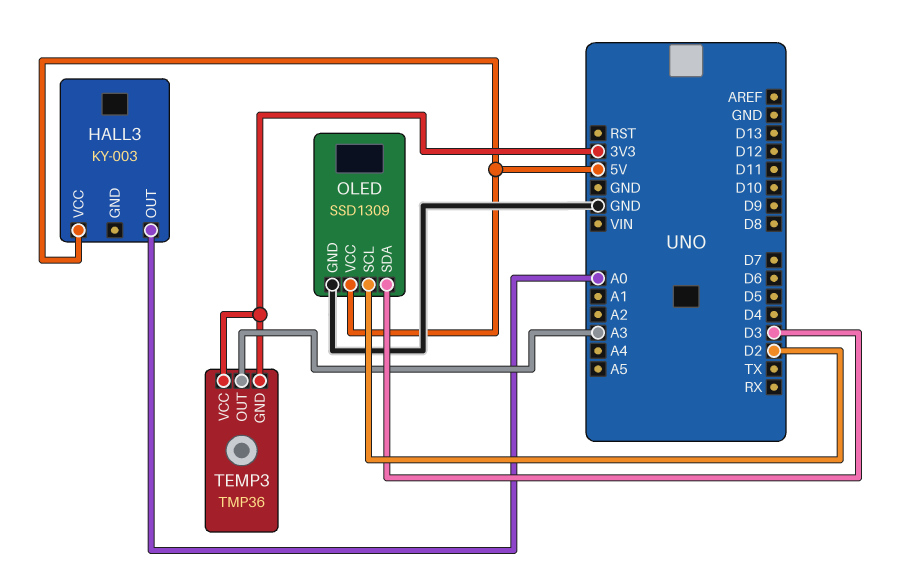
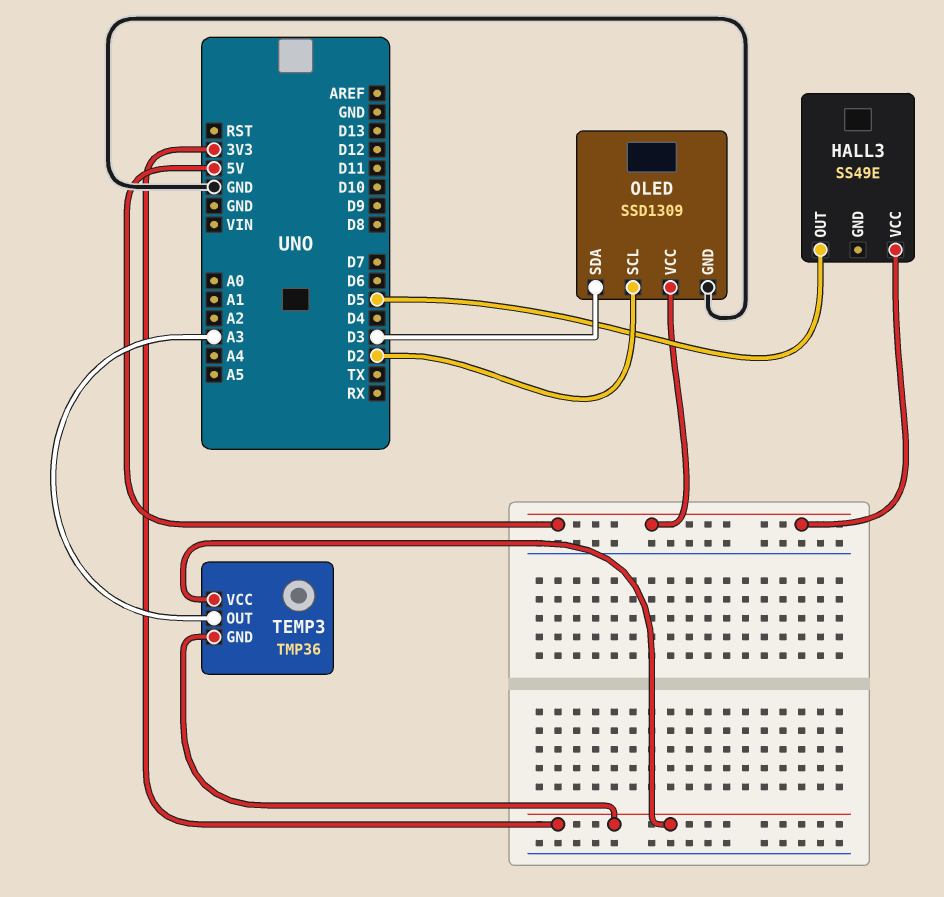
HALL3: KY-003 -> SS49E
HALL3 pin OUT: A0 -> D5

